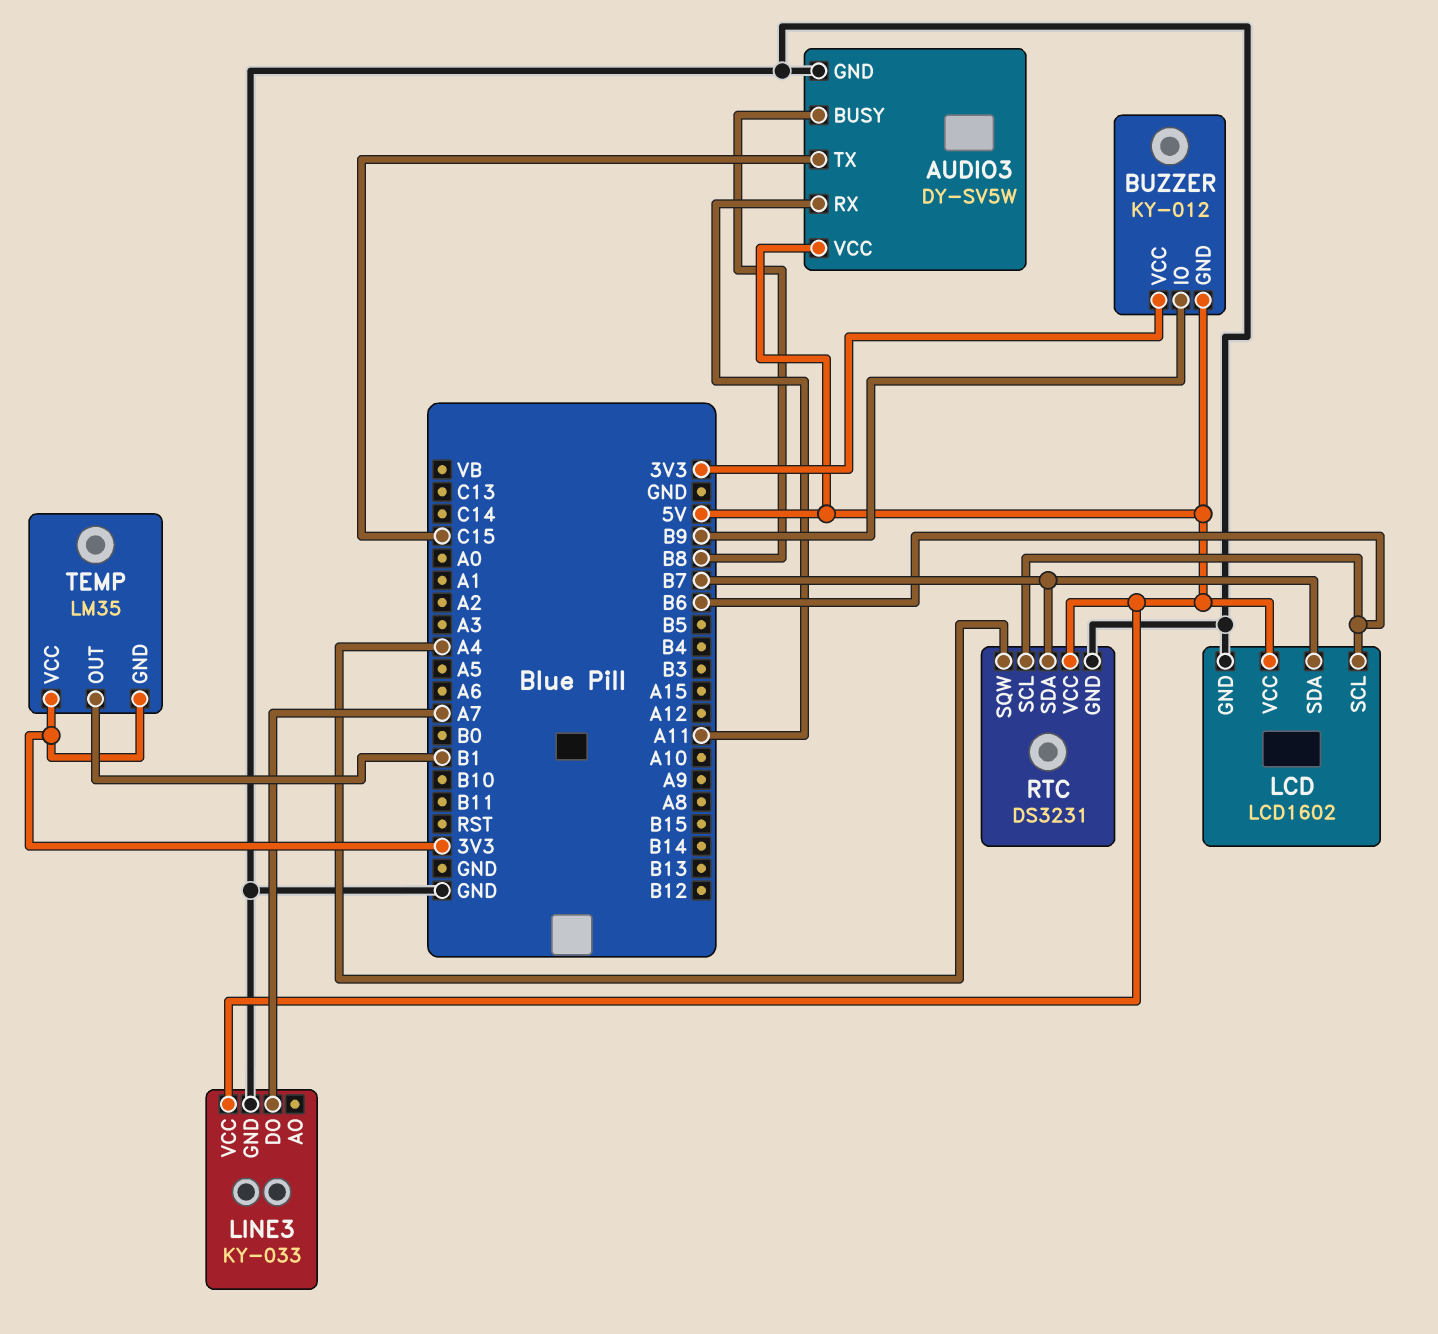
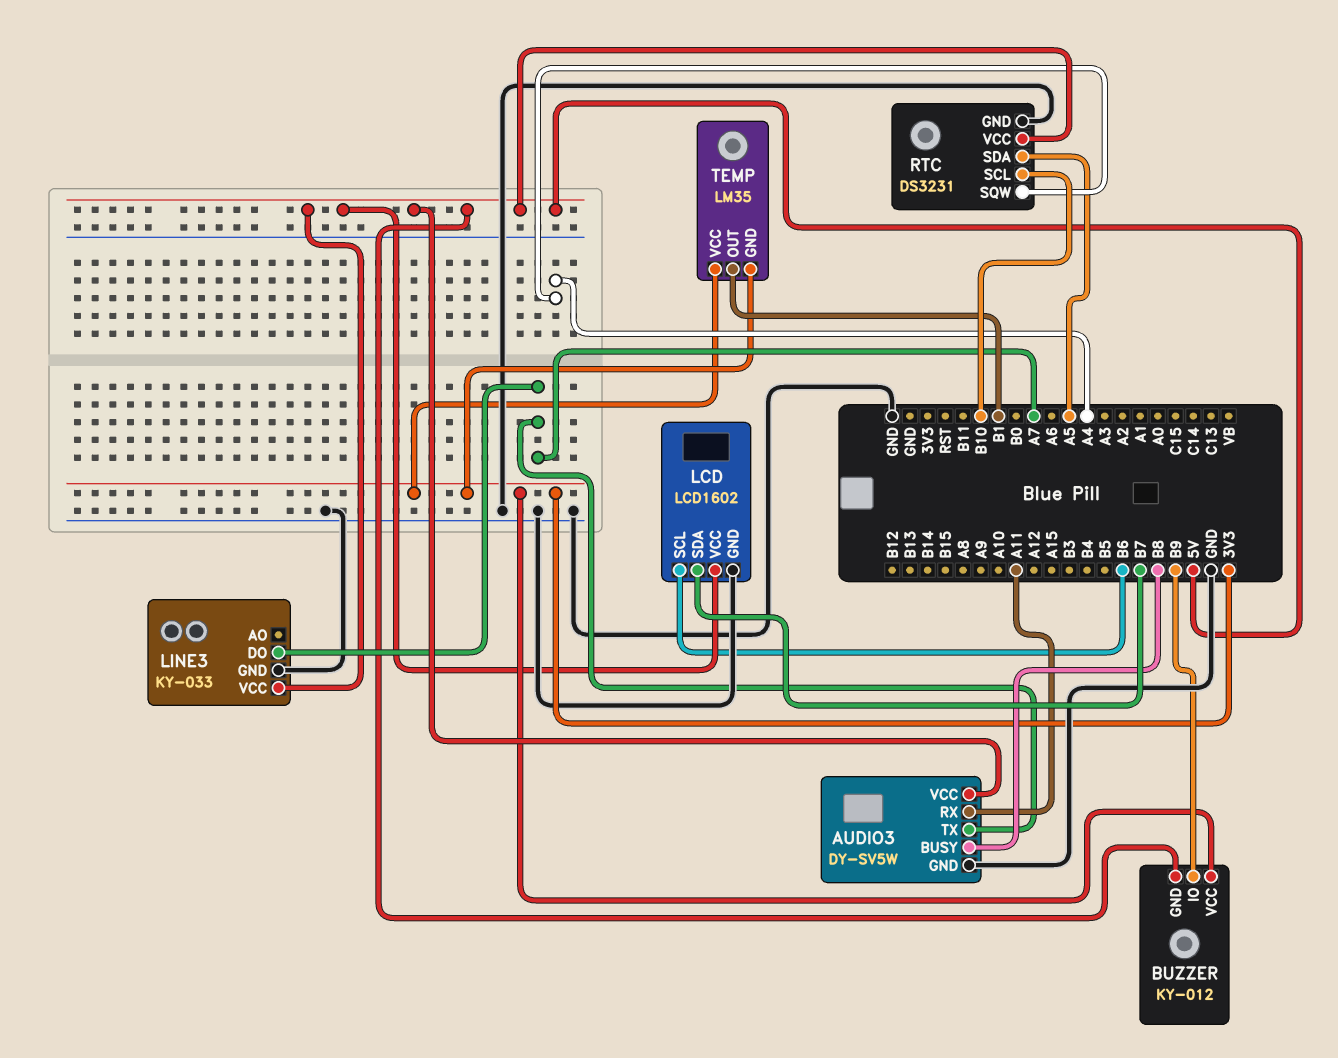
AUDIO3 pin TX: C15 -> A7
RTC pin SCL: B6 -> B10
RTC pin SDA: B7 -> A5

